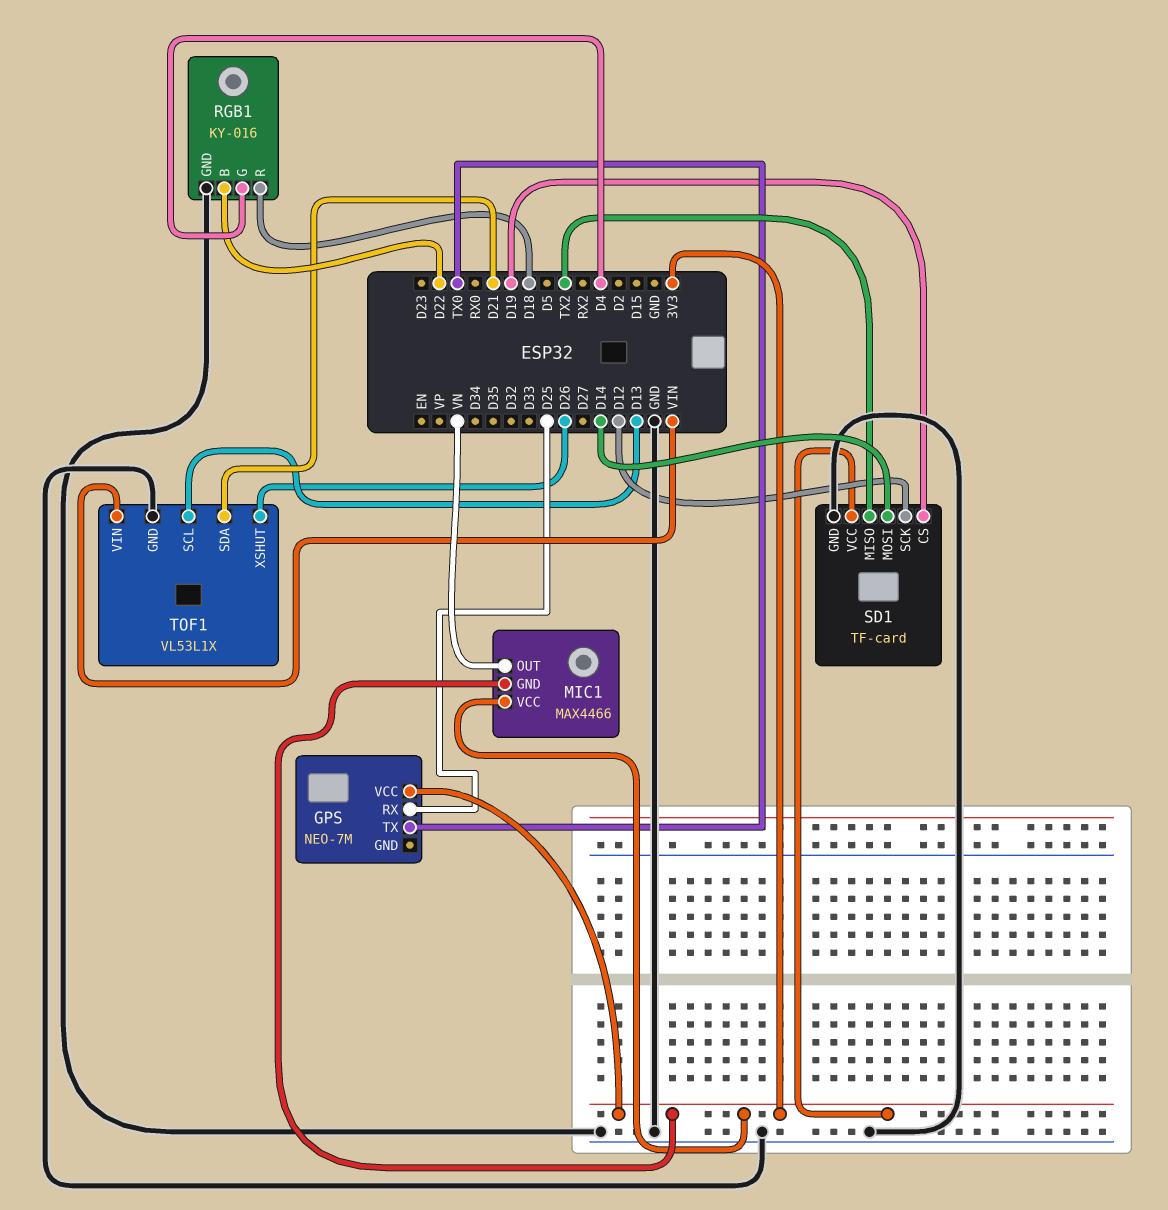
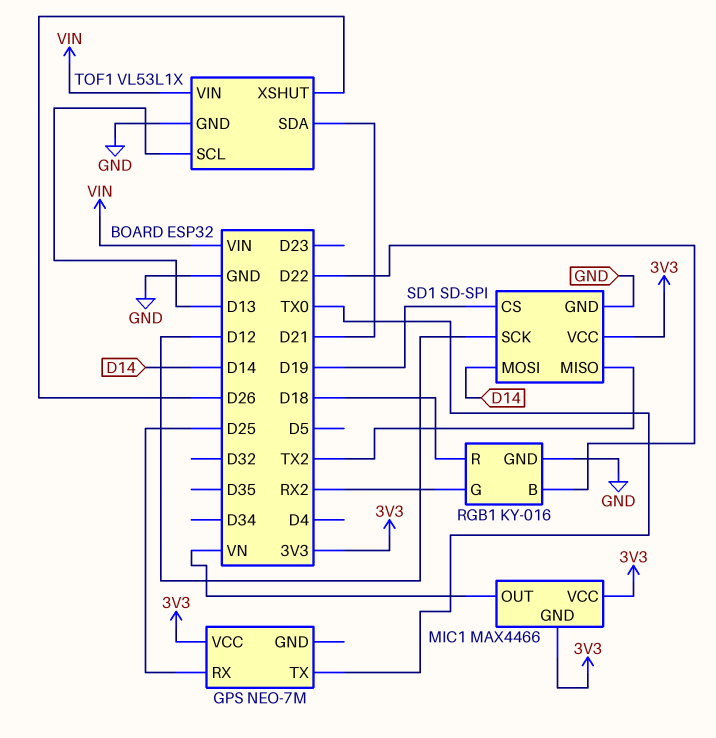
RGB1 pin G: D4 -> RX2
SD1: TF-card -> SD-SPI

